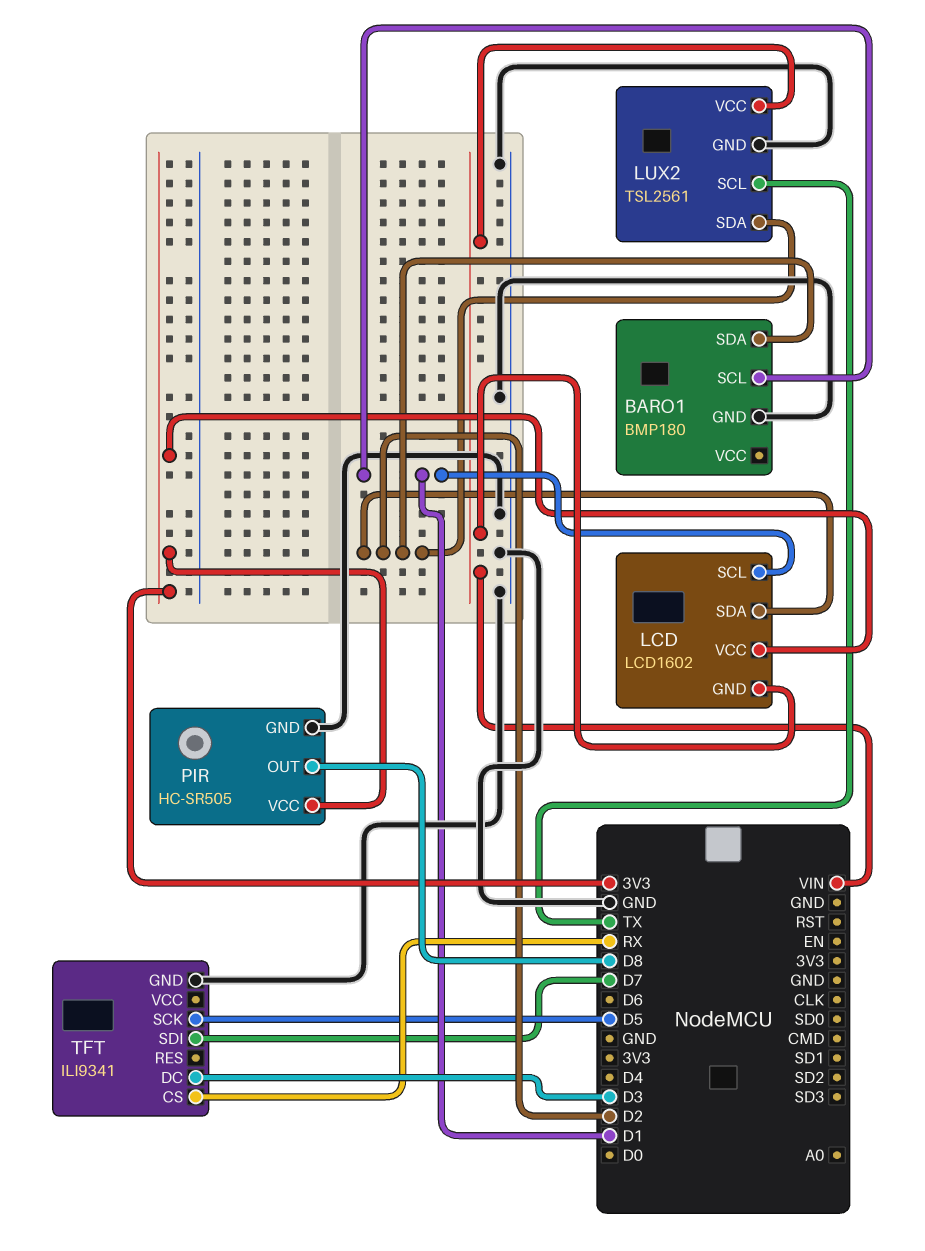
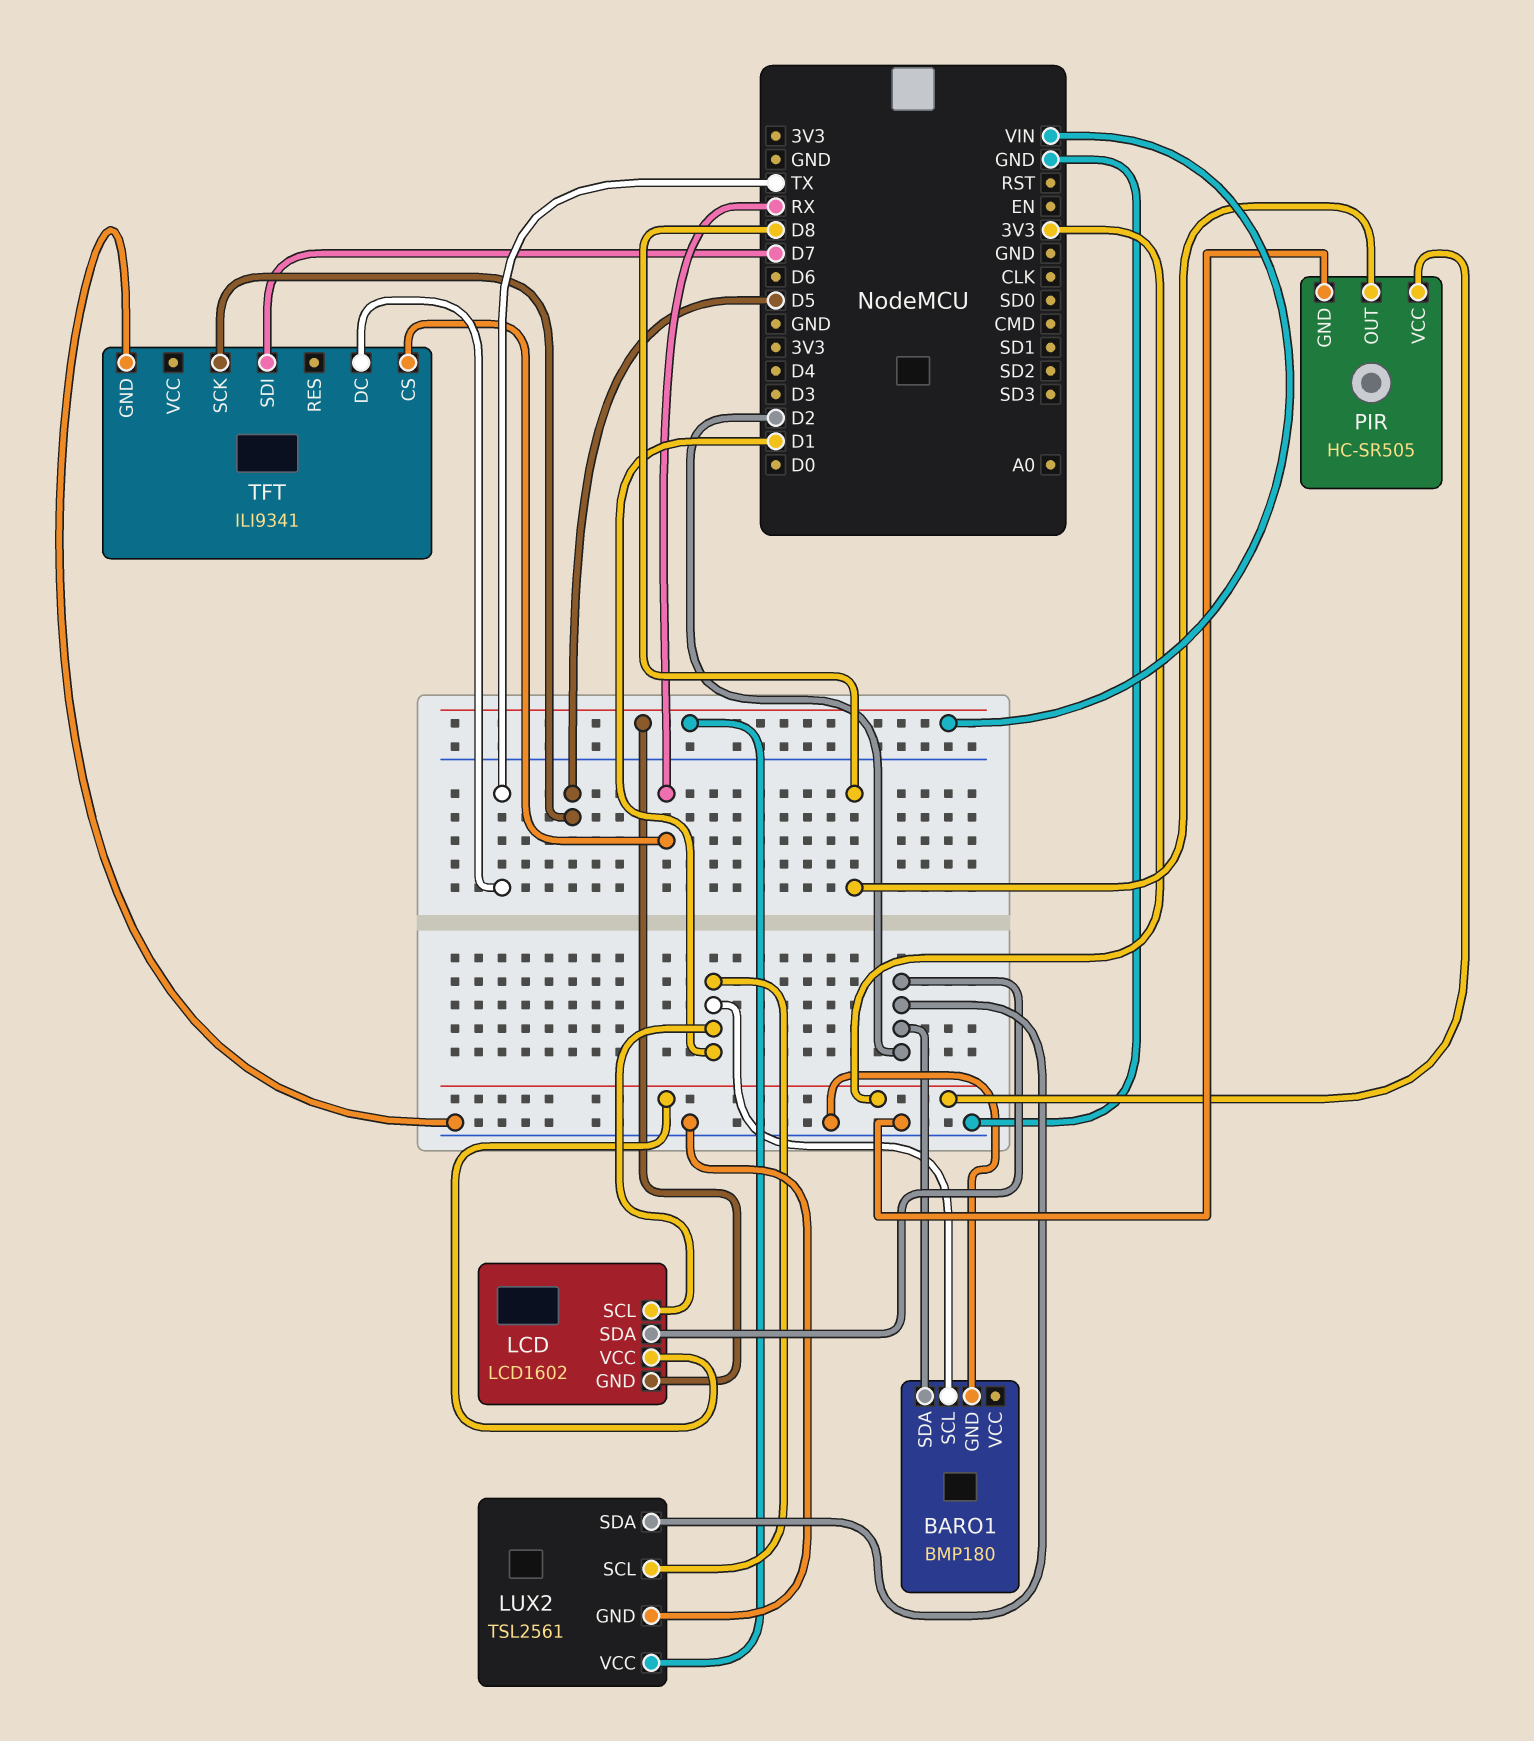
LUX2 pin SCL: TX -> D1
TFT pin DC: D3 -> TX

